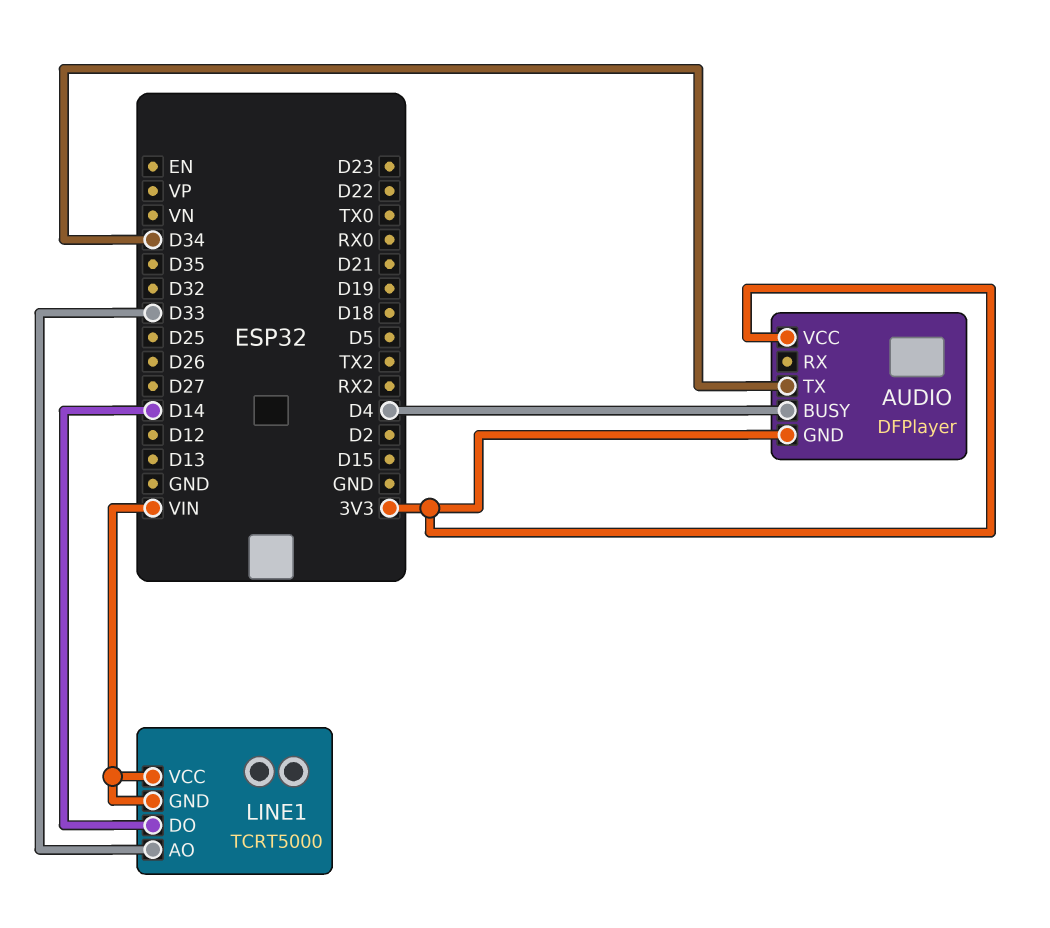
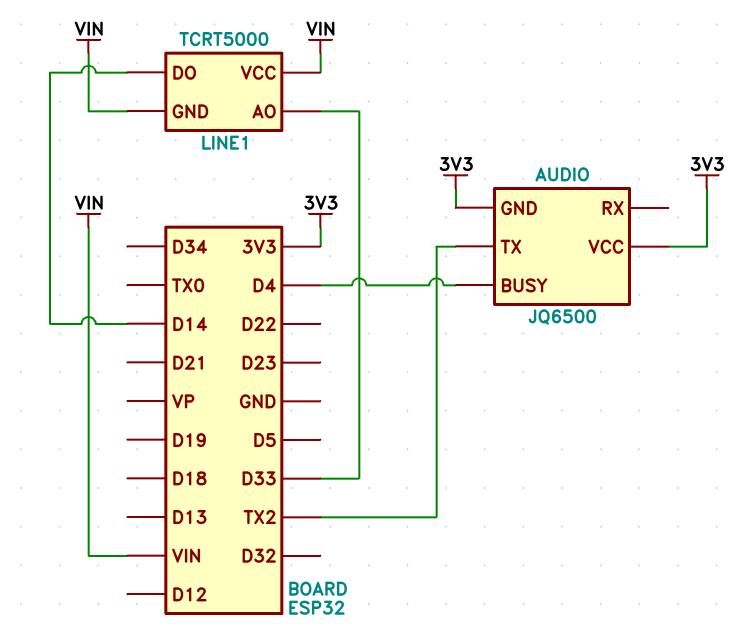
AUDIO: DFPlayer -> JQ6500
AUDIO pin TX: D34 -> TX2

